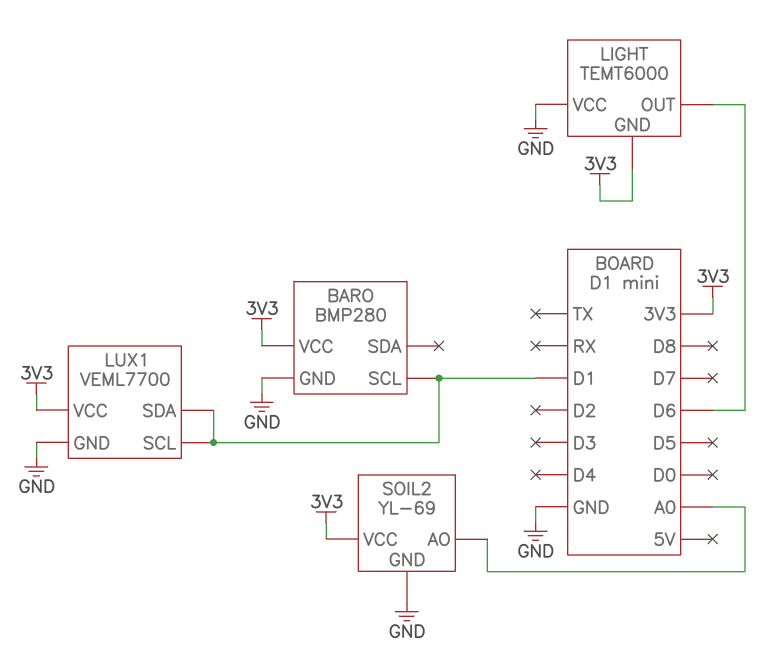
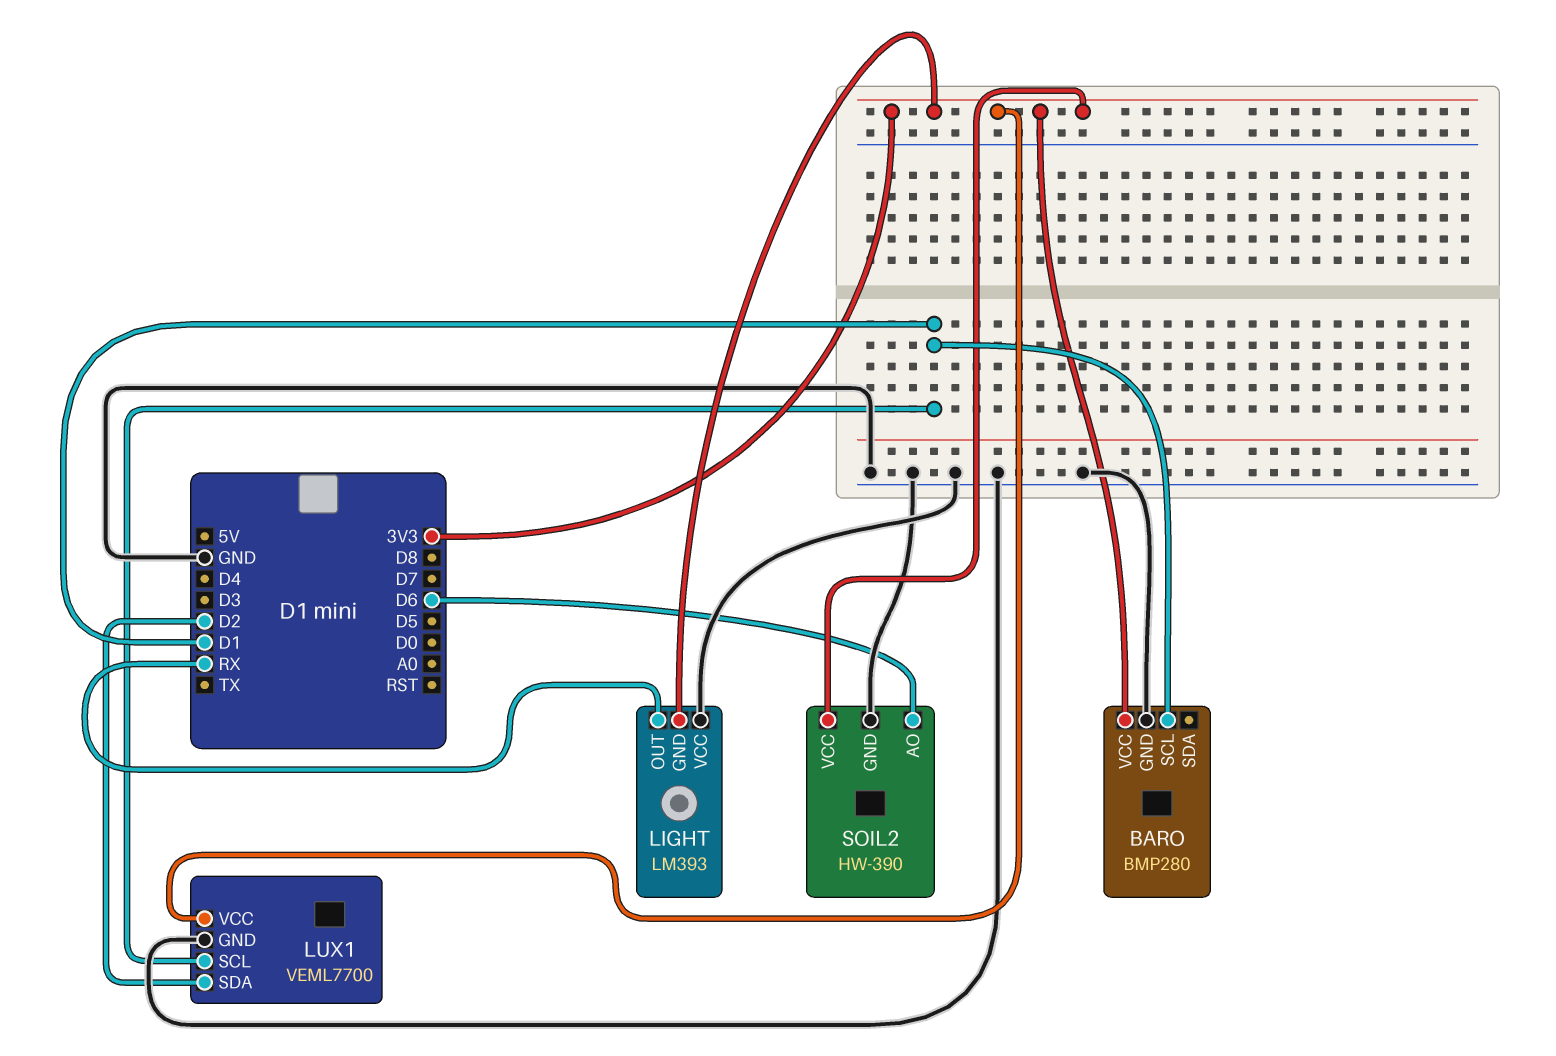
LIGHT: TEMT6000 -> LM393
LIGHT pin OUT: D6 -> RX
LUX1 pin SDA: D1 -> D2
SOIL2: YL-69 -> HW-390
SOIL2 pin AO: A0 -> D6

